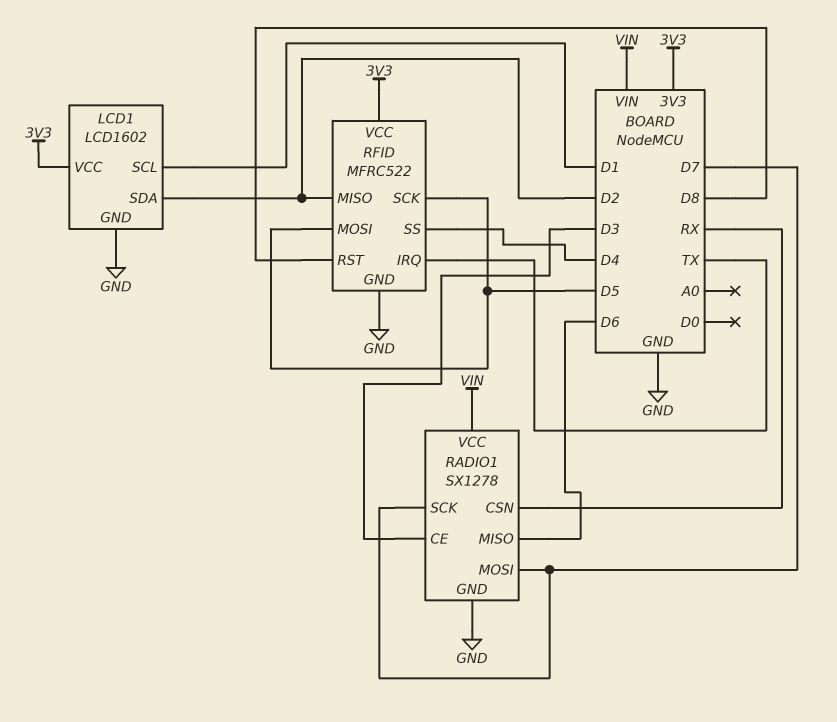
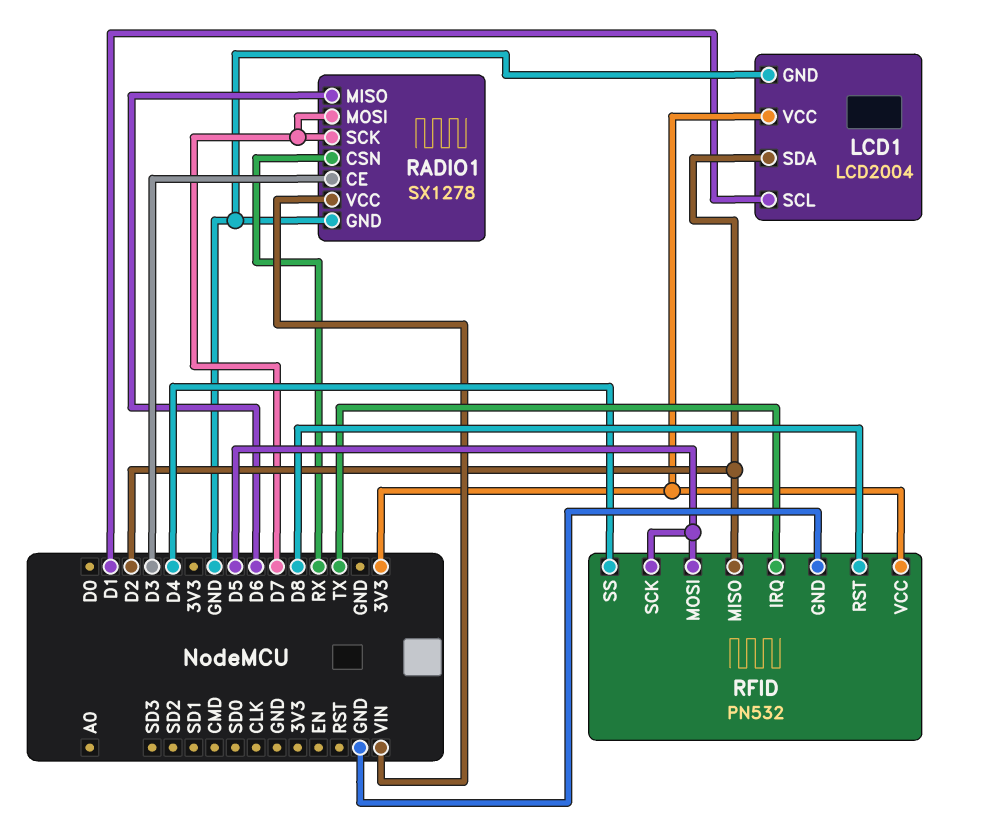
LCD1: LCD1602 -> LCD2004
RFID: MFRC522 -> PN532

